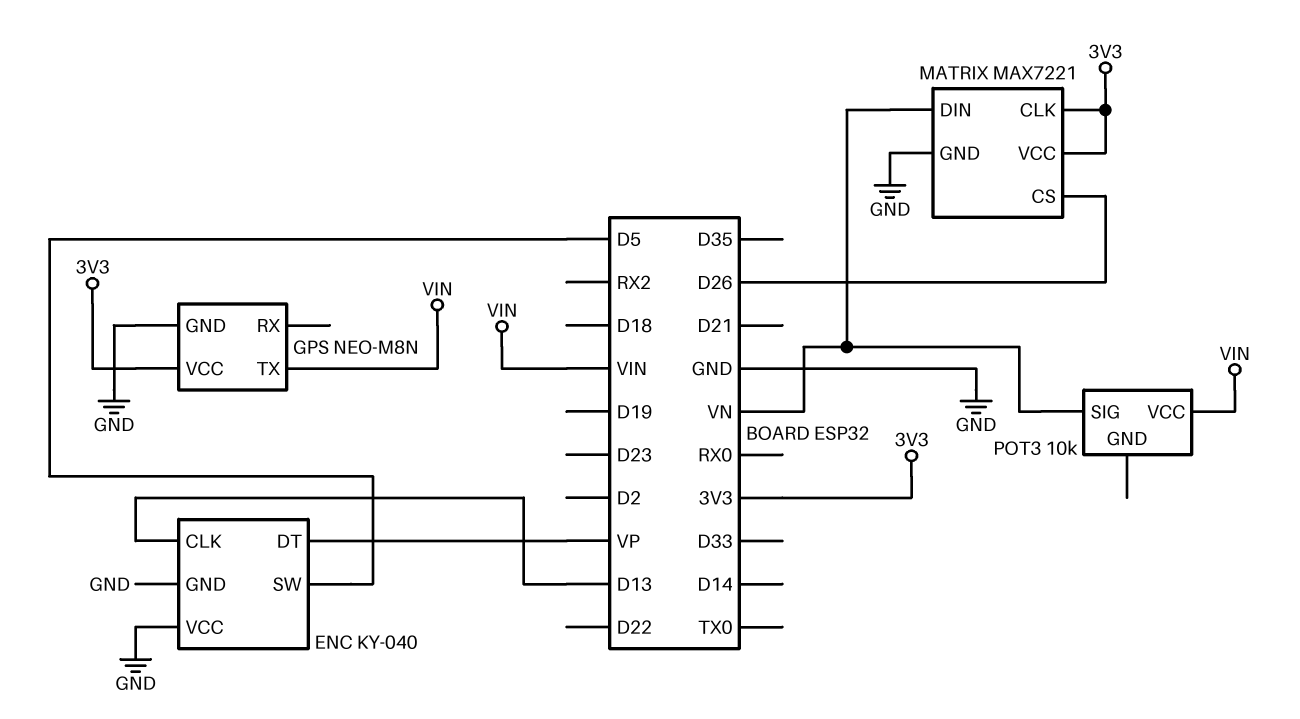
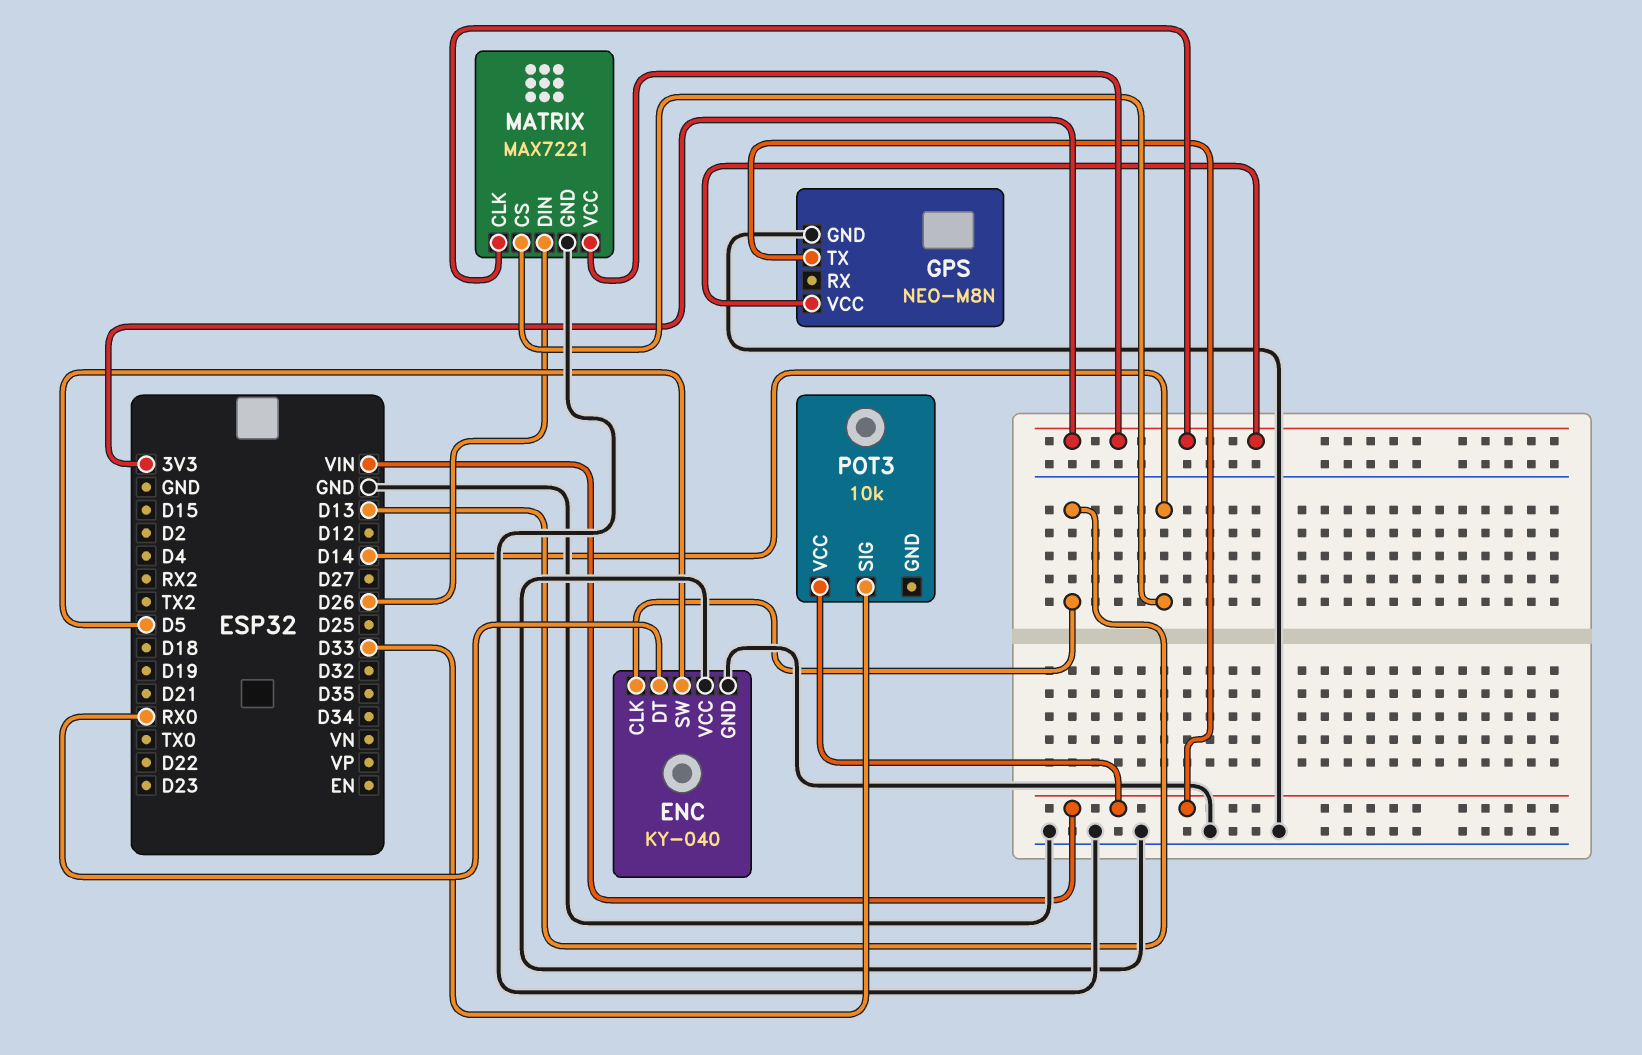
ENC pin DT: VP -> RX0
MATRIX pin CS: D26 -> D14
MATRIX pin DIN: VN -> D26
POT3 pin SIG: VN -> D33

